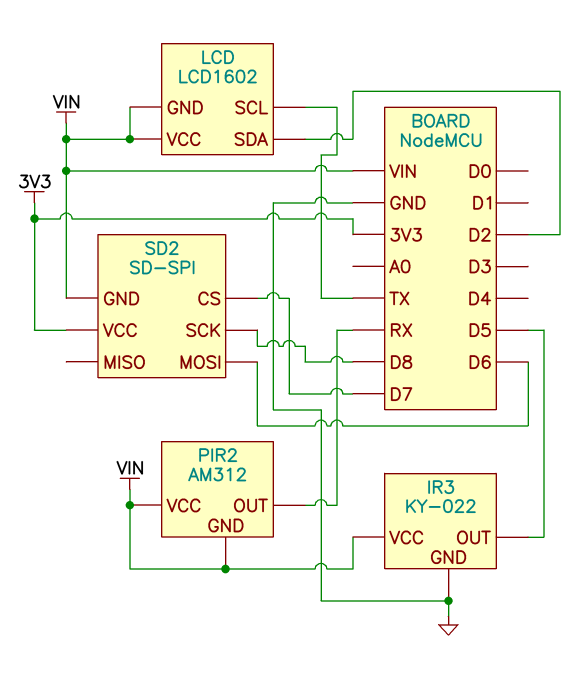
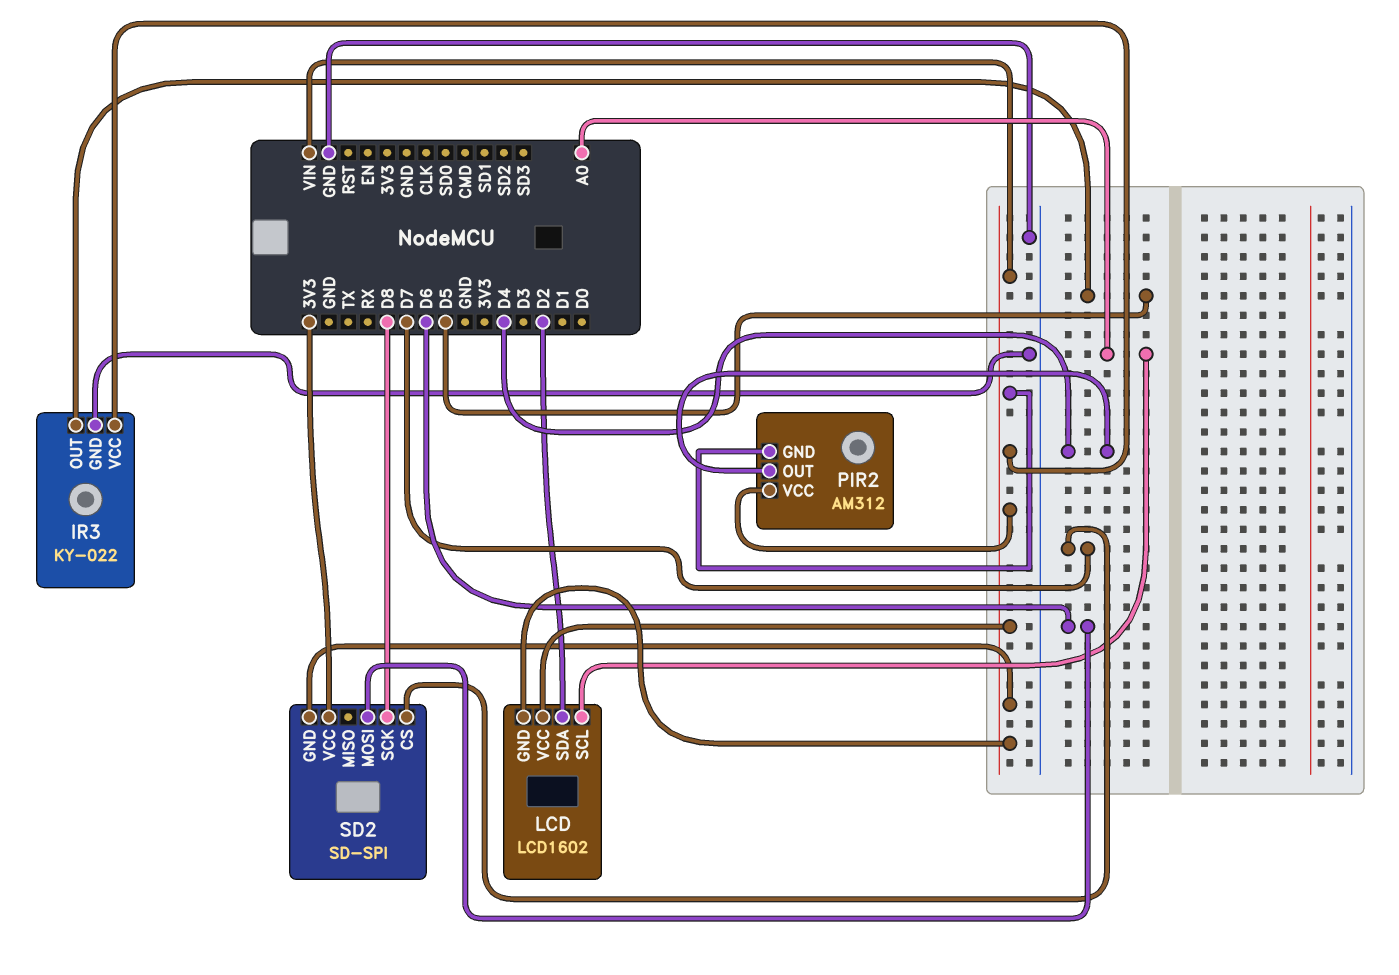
LCD pin SCL: TX -> A0
PIR2 pin OUT: RX -> D4

